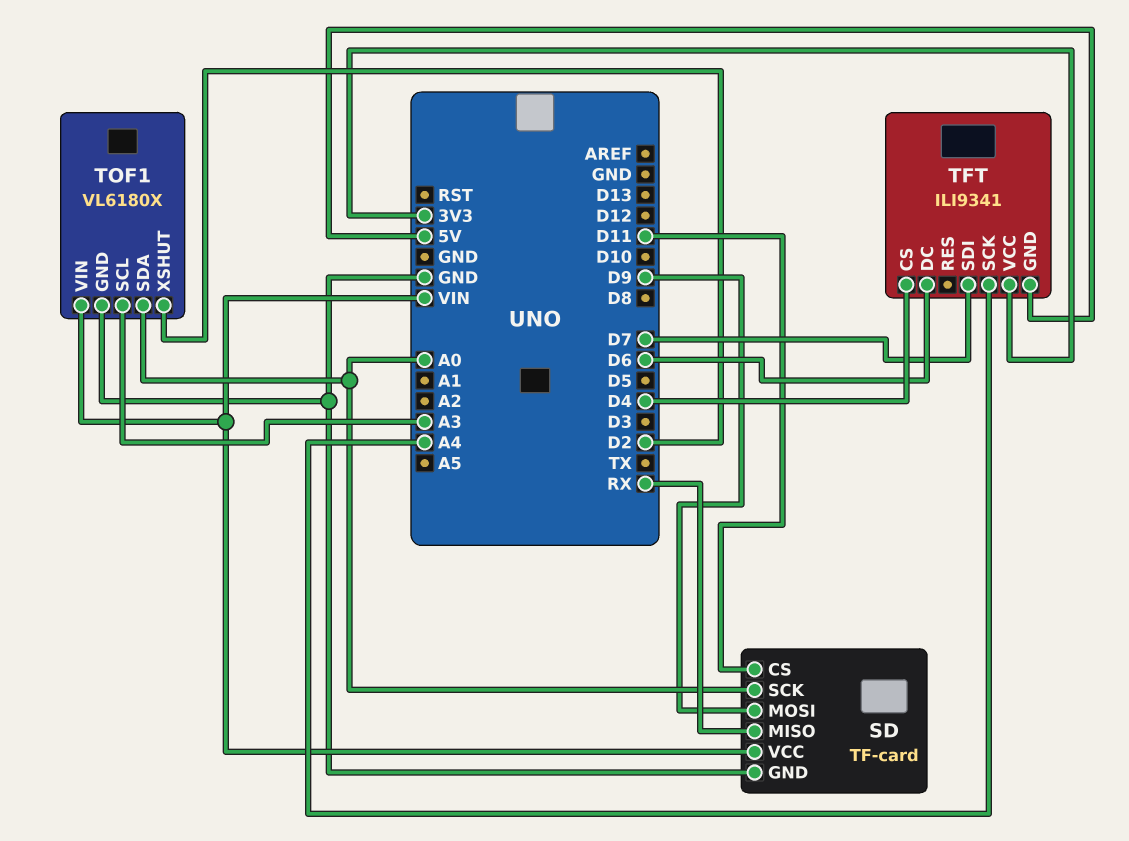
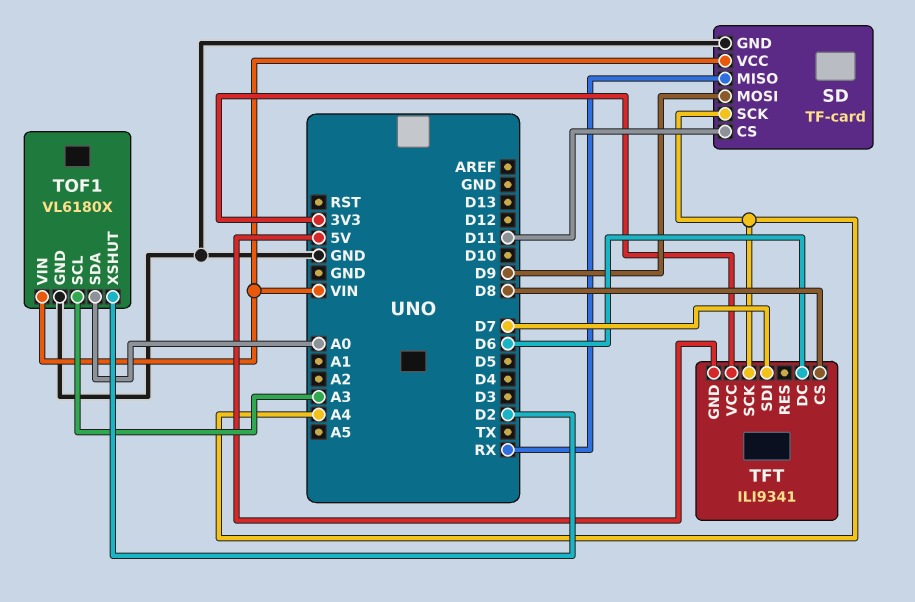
SD pin SCK: A0 -> A4
TFT pin CS: D4 -> D8

